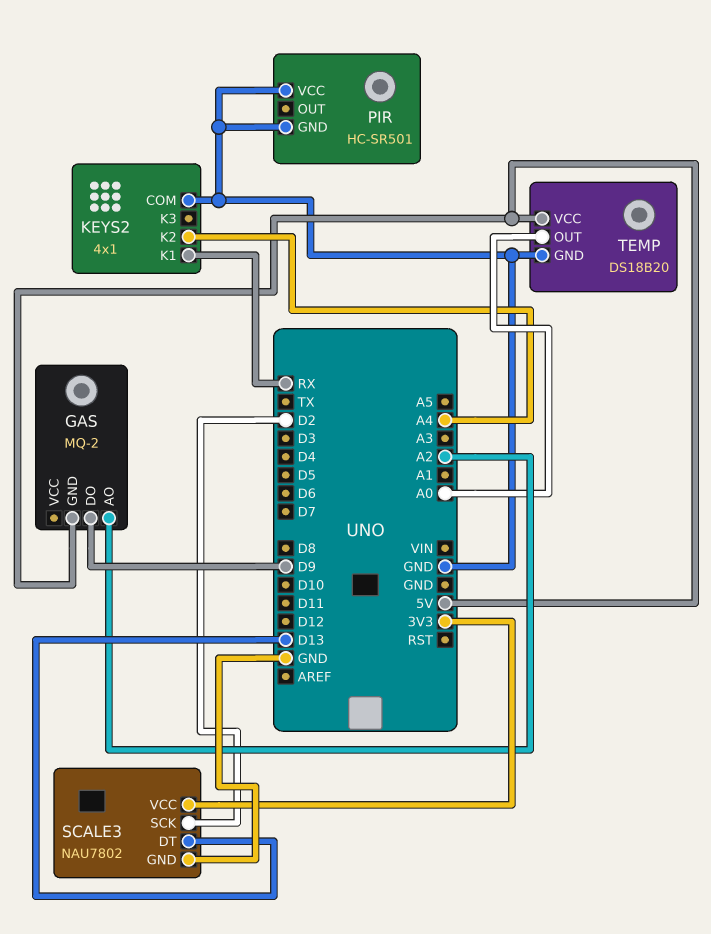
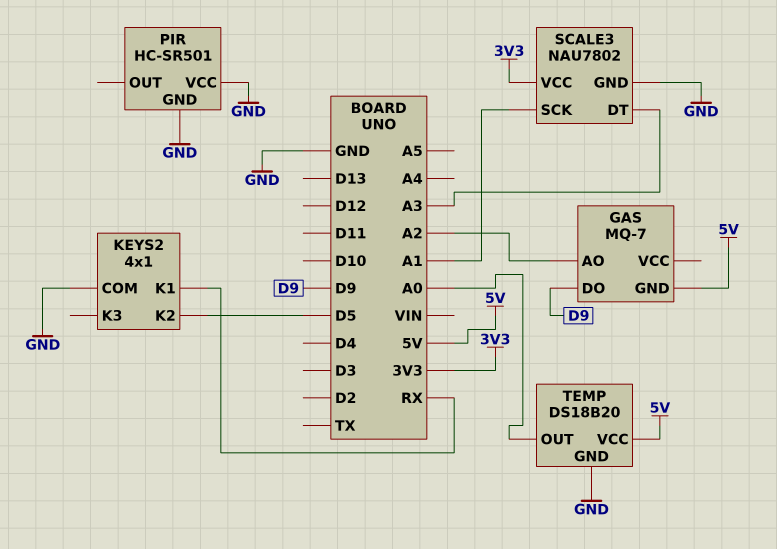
GAS: MQ-2 -> MQ-7
KEYS2 pin K2: A4 -> D5
SCALE3 pin DT: D13 -> A3
SCALE3 pin SCK: D2 -> A1

